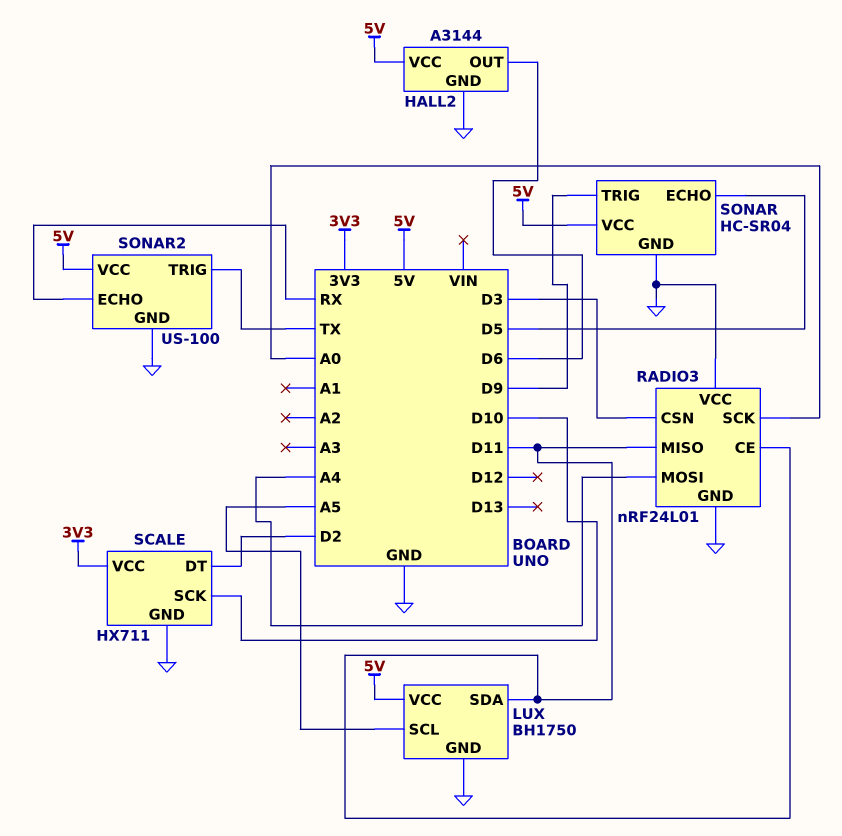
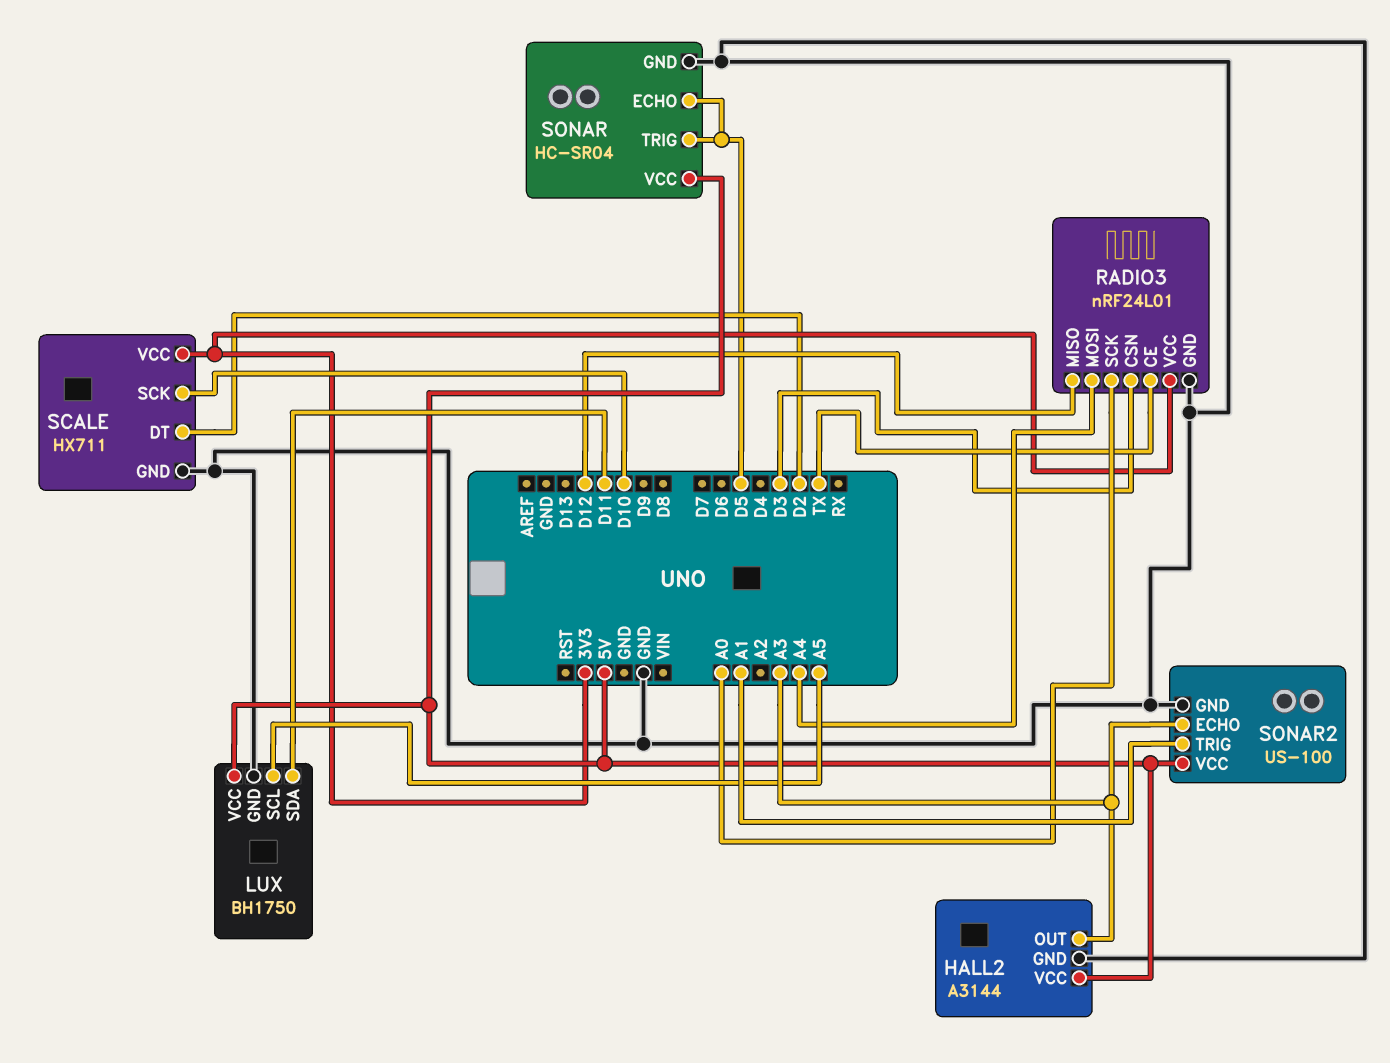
HALL2 pin OUT: D6 -> A3
RADIO3 pin CE: D11 -> TX
RADIO3 pin MISO: D11 -> D12
RADIO3 pin VCC: GND -> 3V3
SONAR pin TRIG: D9 -> D5
SONAR2 pin ECHO: RX -> A3
SONAR2 pin TRIG: TX -> A1

